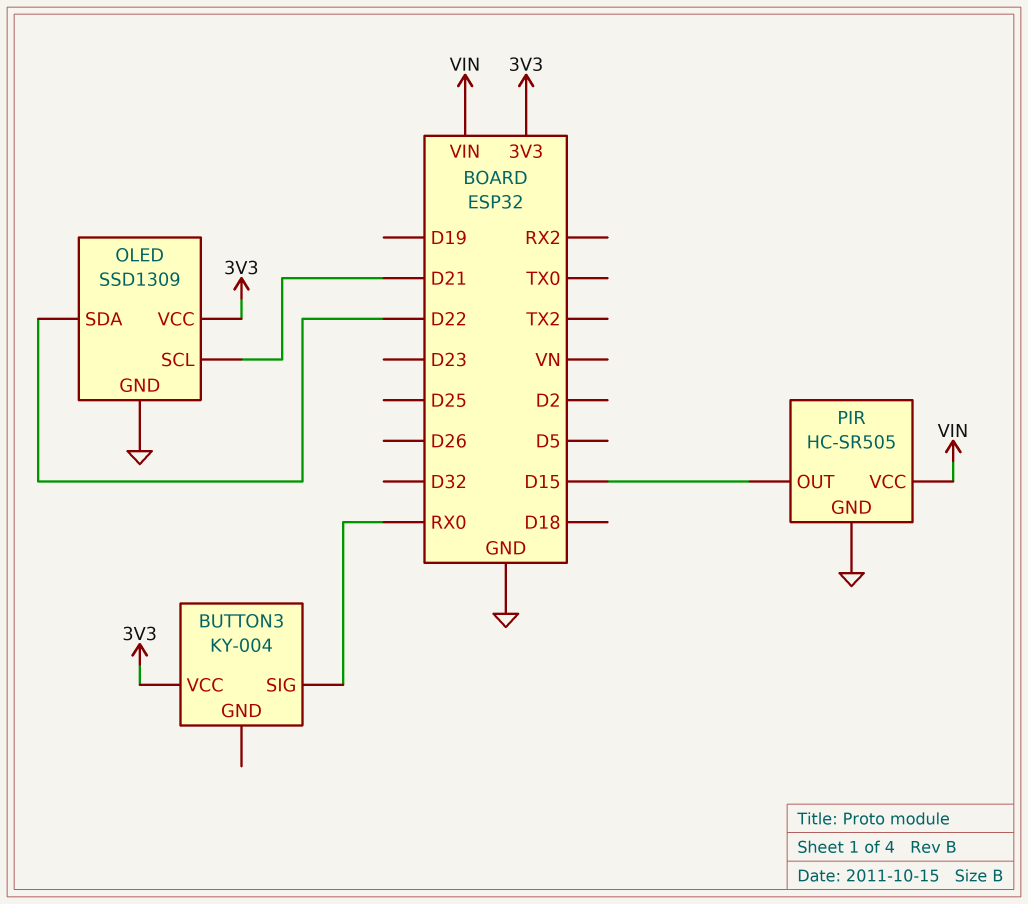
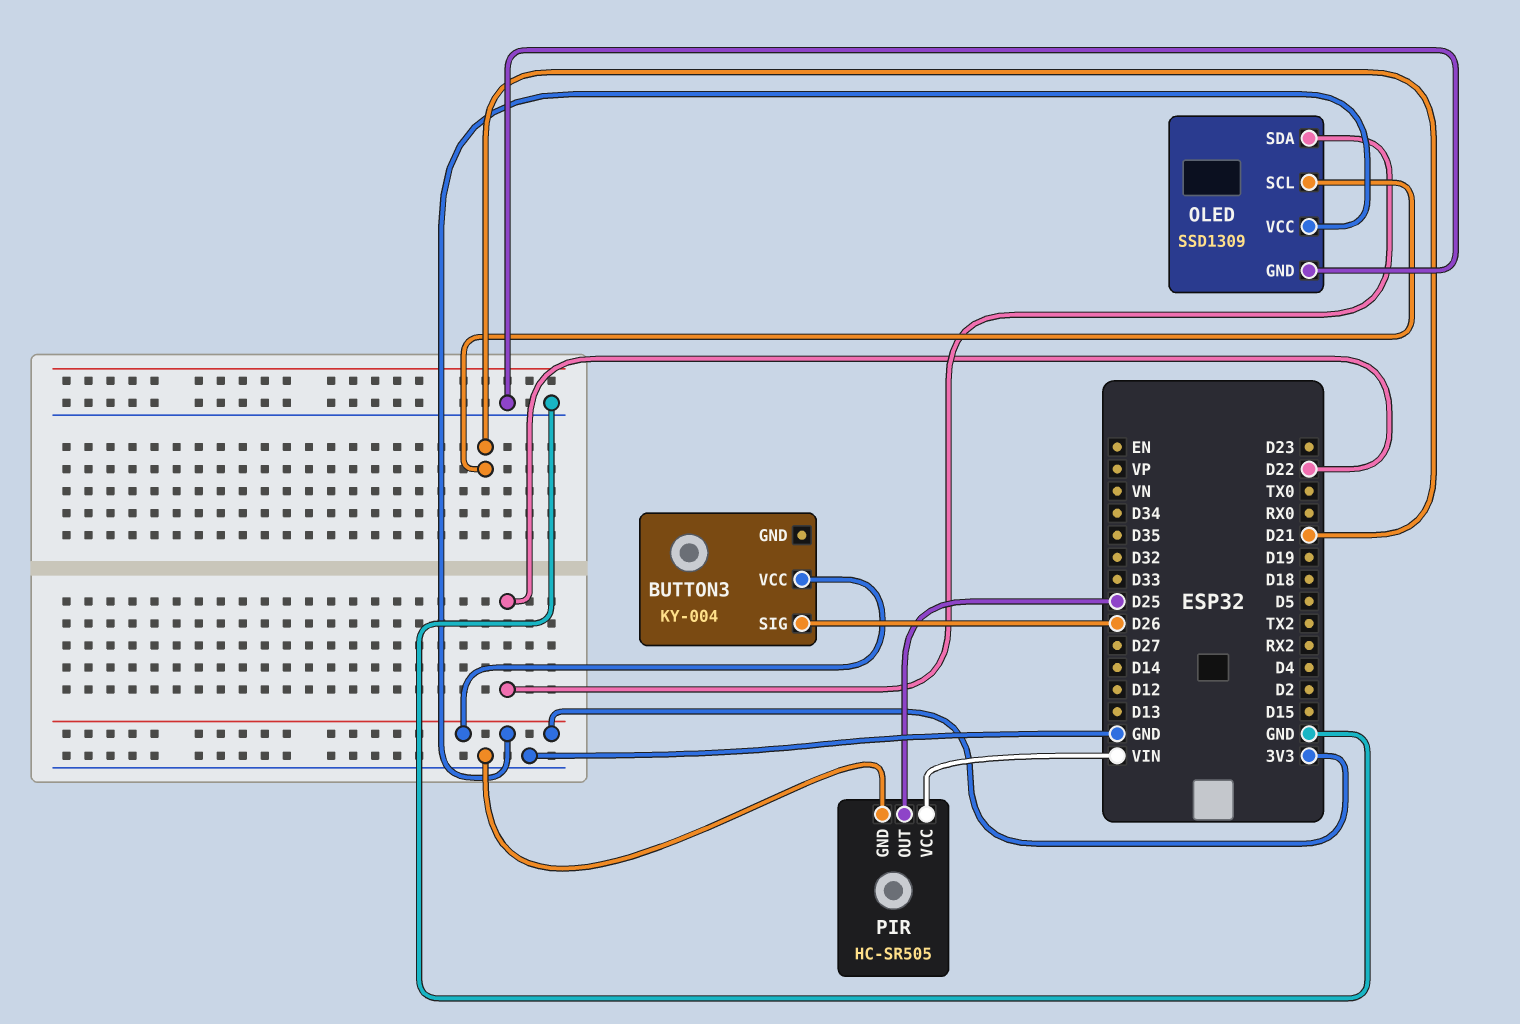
BUTTON3 pin SIG: RX0 -> D26
PIR pin OUT: D15 -> D25

